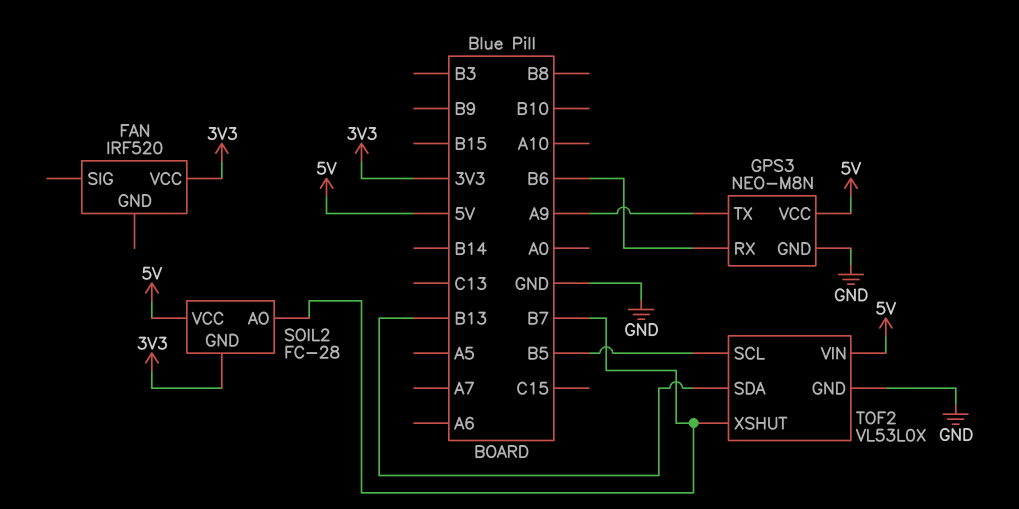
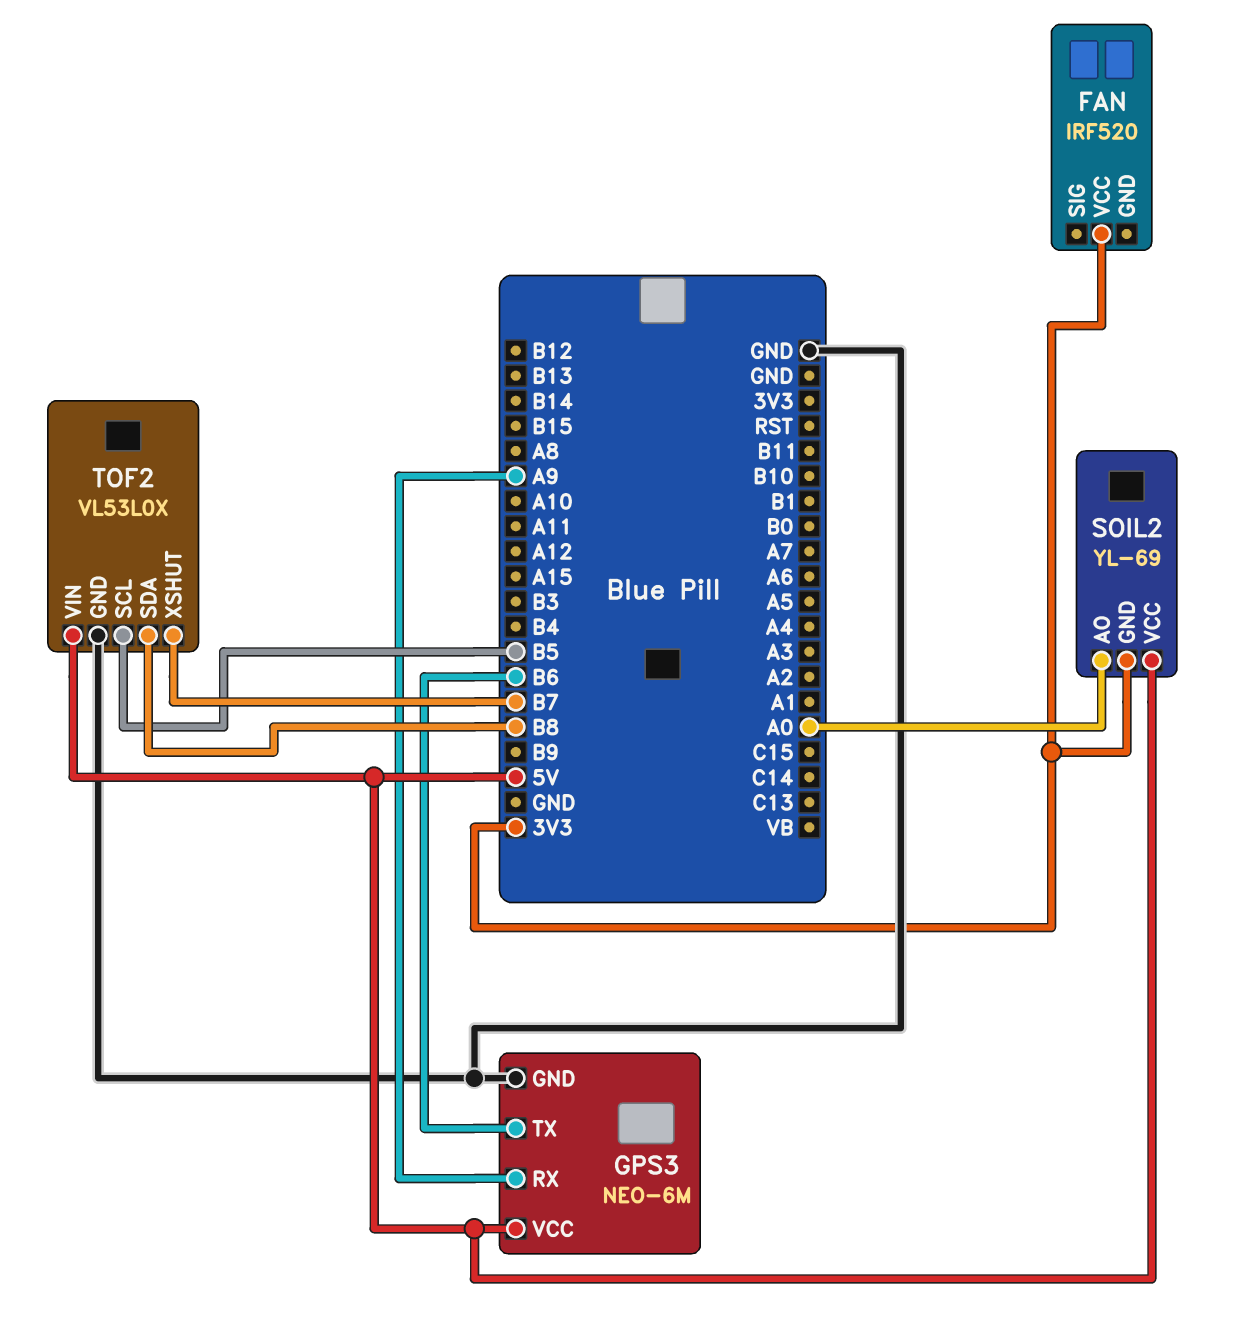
GPS3: NEO-M8N -> NEO-6M
GPS3 pin RX: B6 -> A9
GPS3 pin TX: A9 -> B6
SOIL2: FC-28 -> YL-69
SOIL2 pin AO: B7 -> A0
TOF2 pin SDA: B13 -> B8

